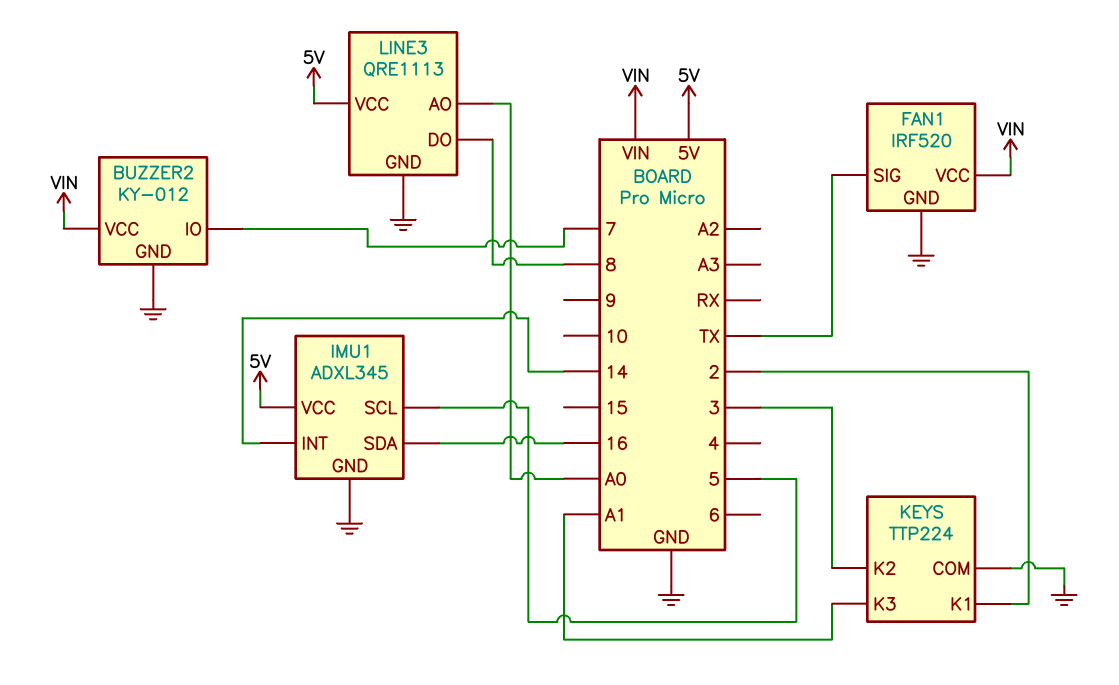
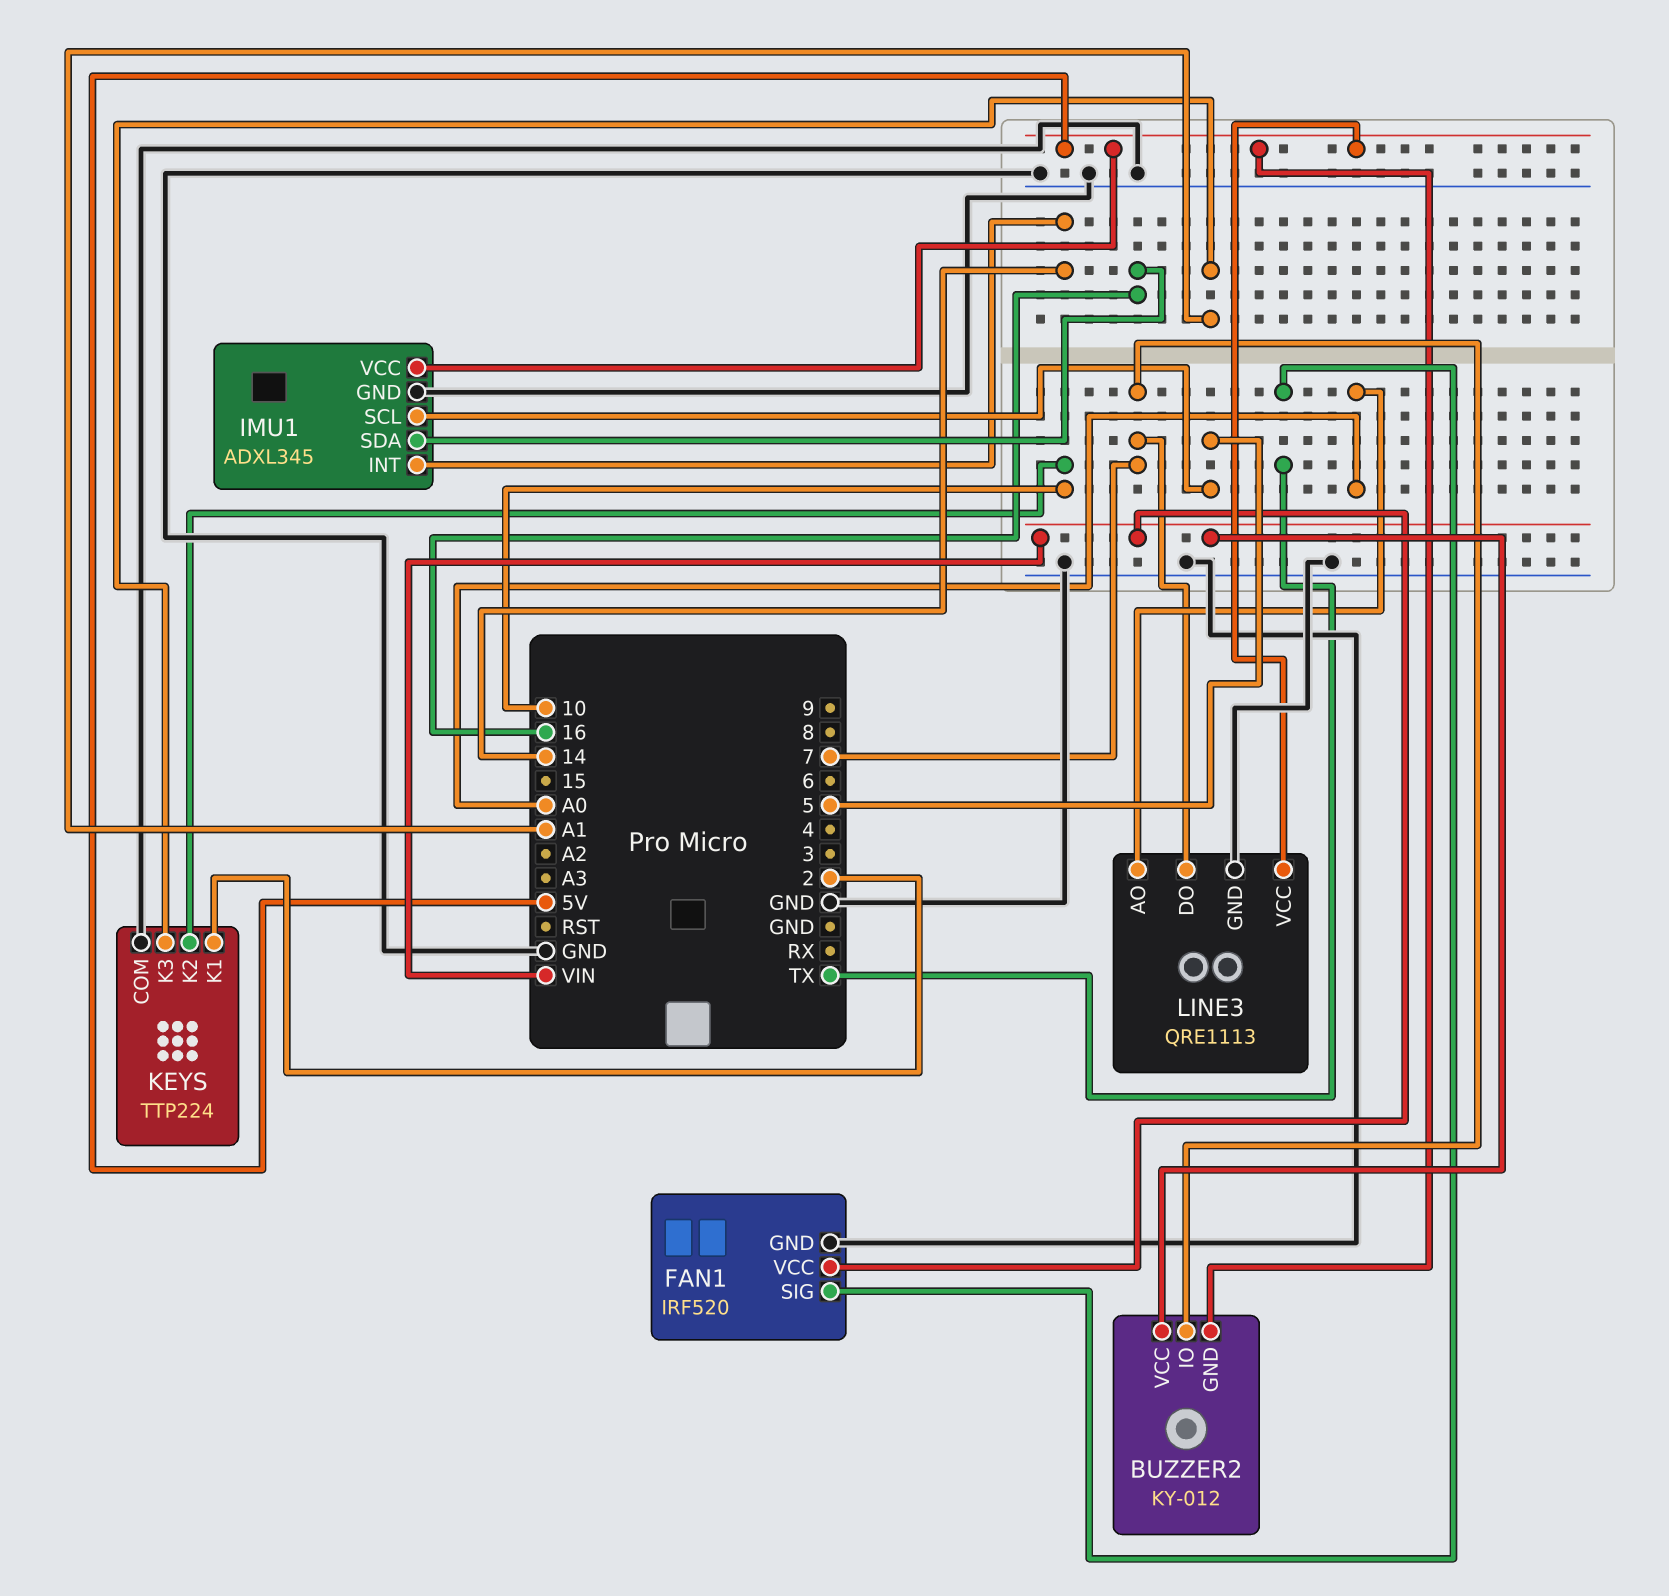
BUZZER2 pin GND: GND -> 5V
KEYS pin K2: 3 -> 10
LINE3 pin DO: 8 -> 7

